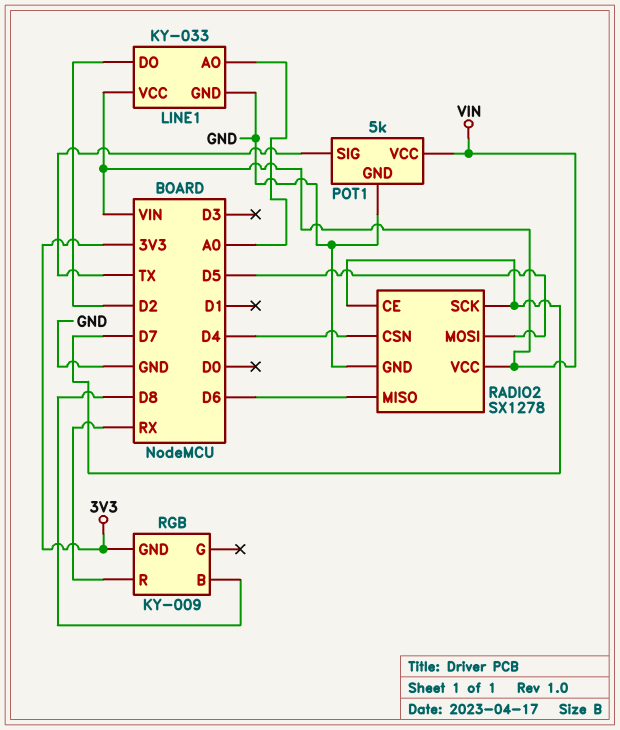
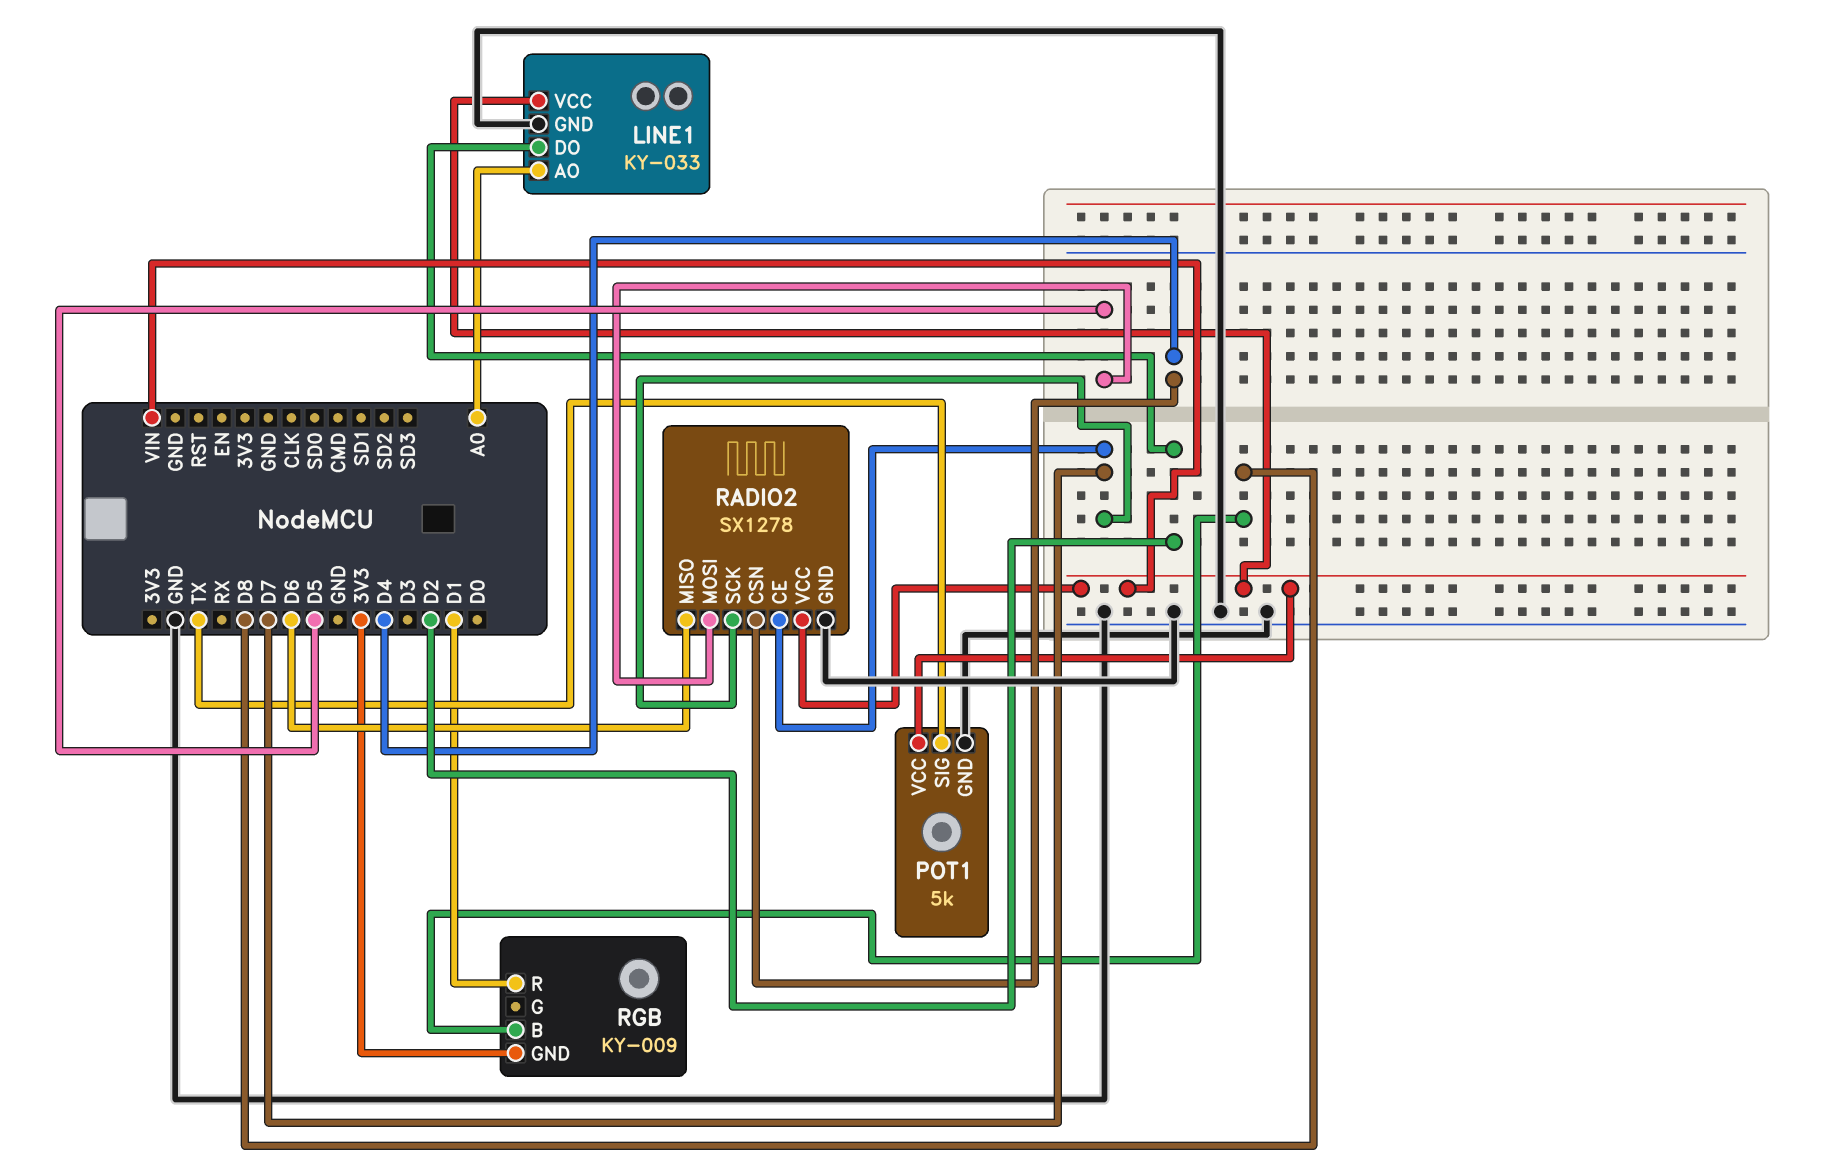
RGB pin R: RX -> D1

